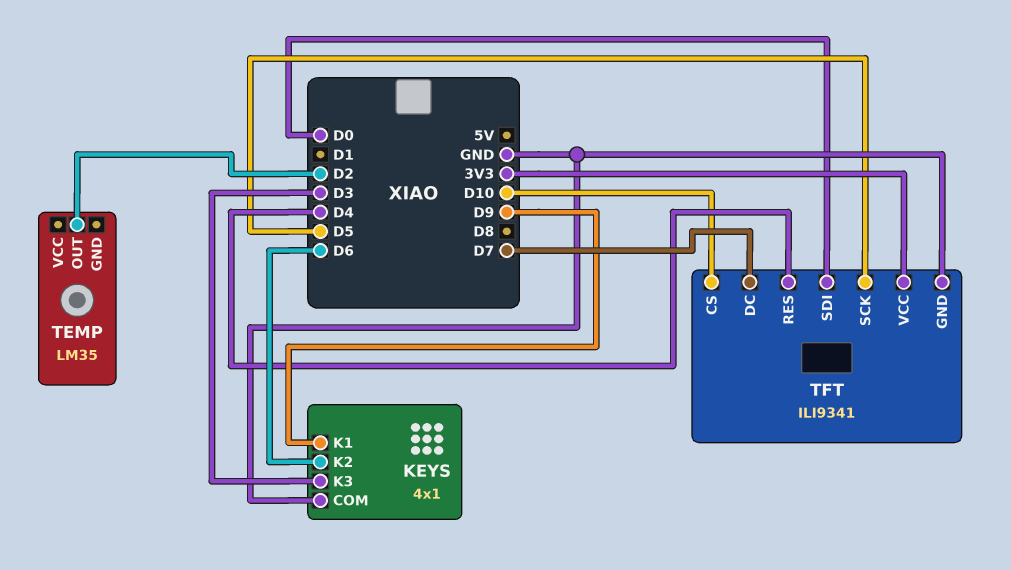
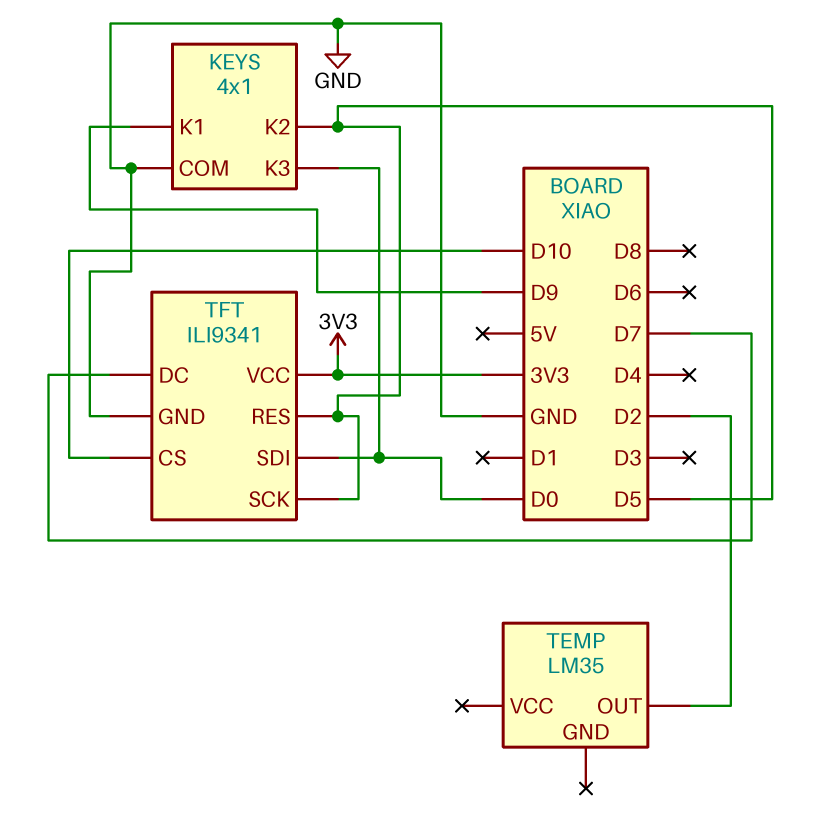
KEYS pin K2: D6 -> D5
KEYS pin K3: D3 -> D0
TFT pin RES: D4 -> D5

